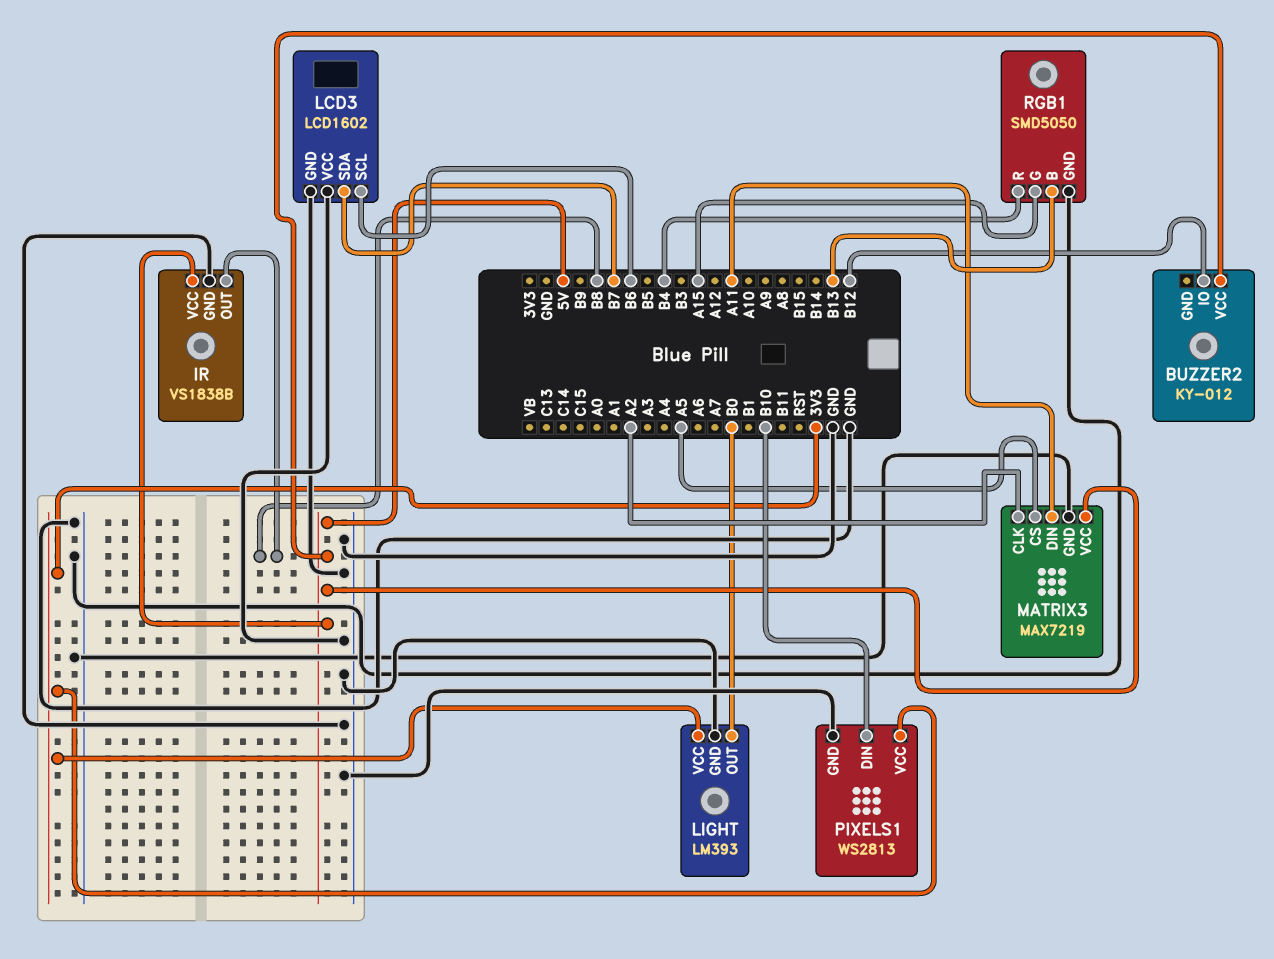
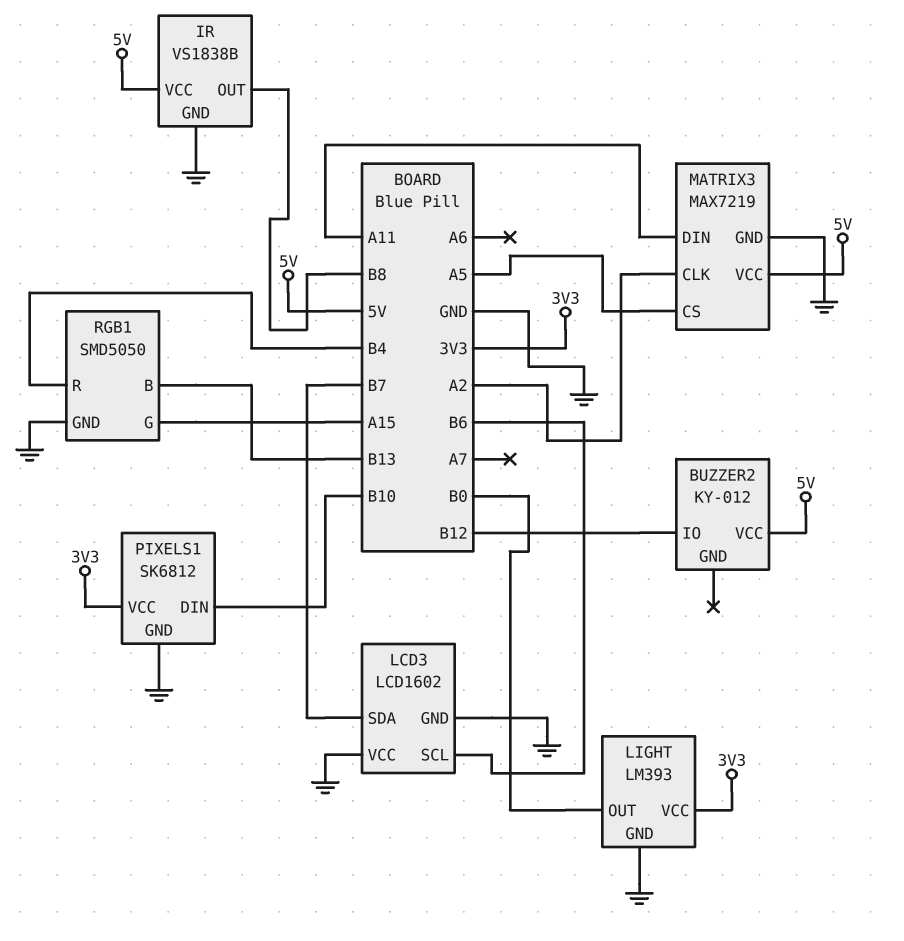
PIXELS1: WS2813 -> SK6812

